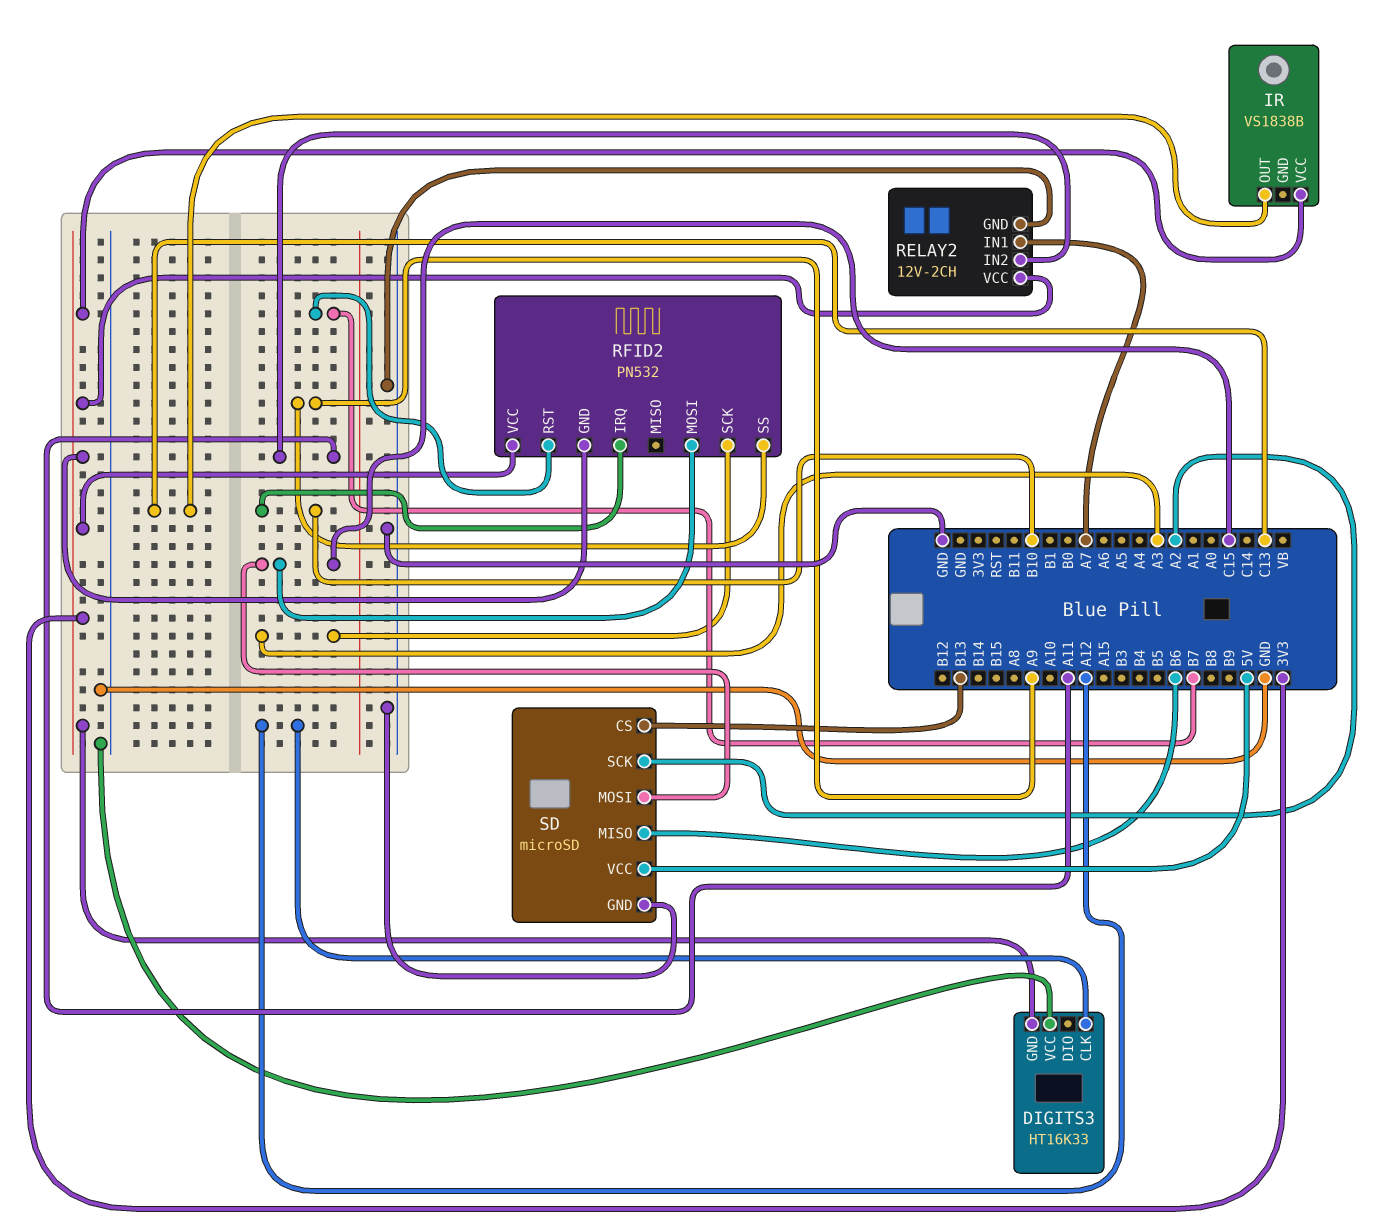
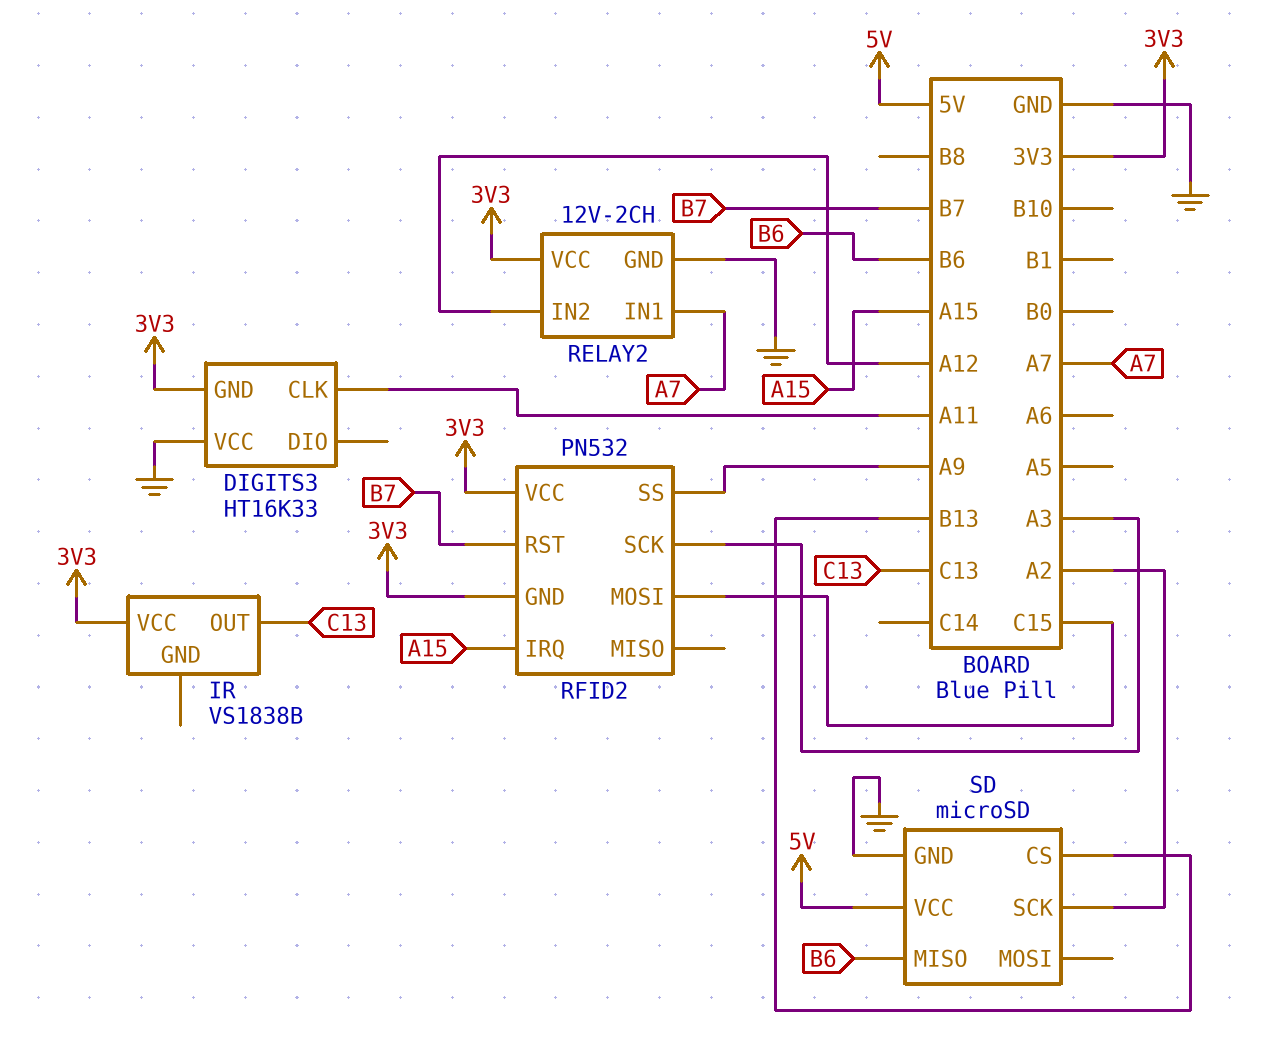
DIGITS3 pin CLK: A12 -> A11
RELAY2 pin IN2: A11 -> A12
RFID2 pin IRQ: B10 -> A15
SD pin MOSI: C15 -> none

